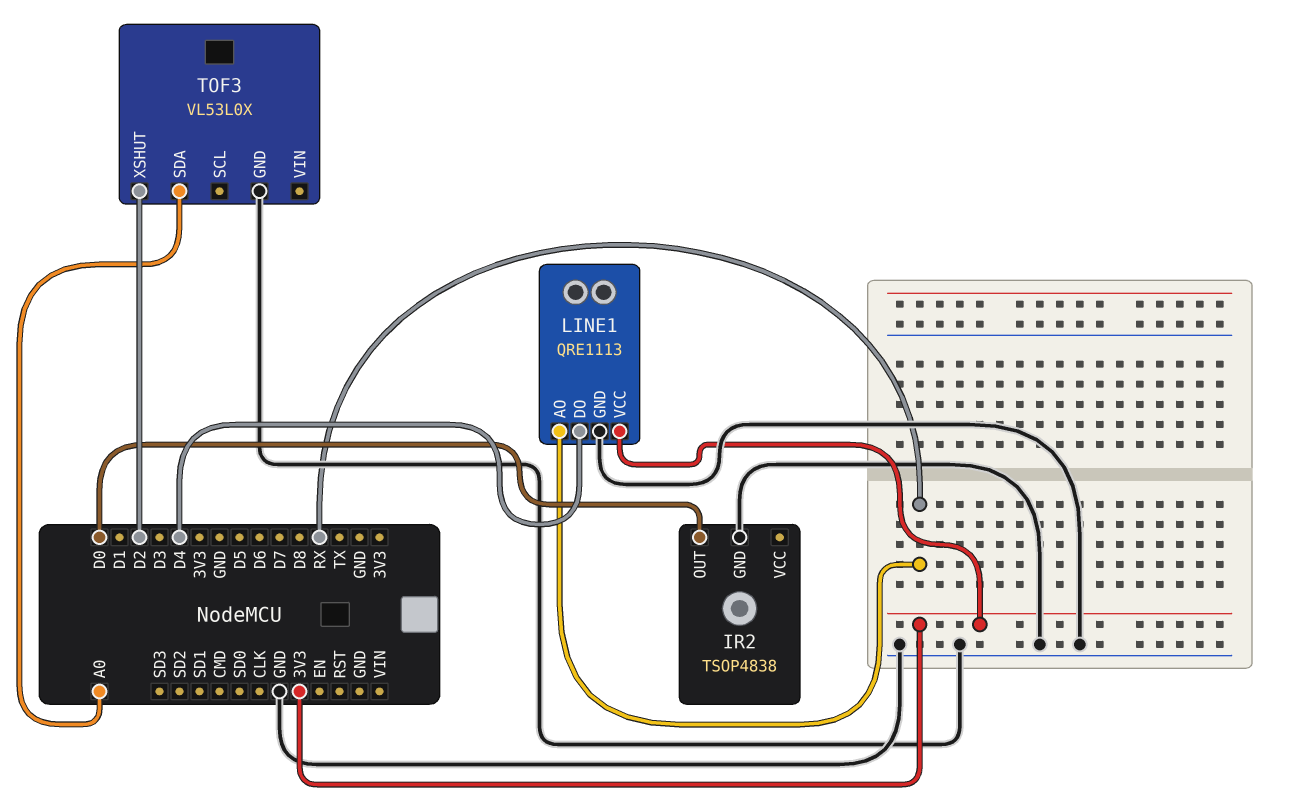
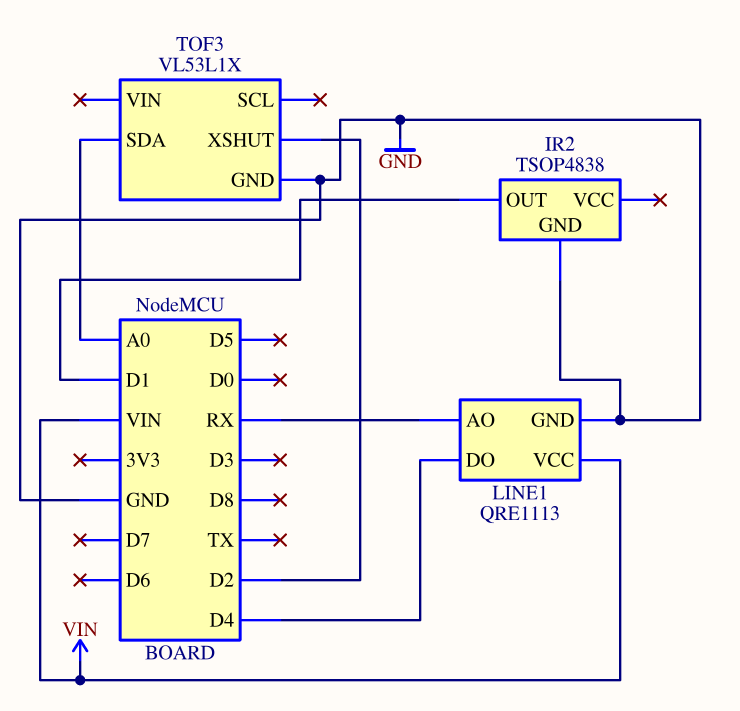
IR2 pin OUT: D0 -> D1
LINE1 pin VCC: 3V3 -> VIN
TOF3: VL53L0X -> VL53L1X

